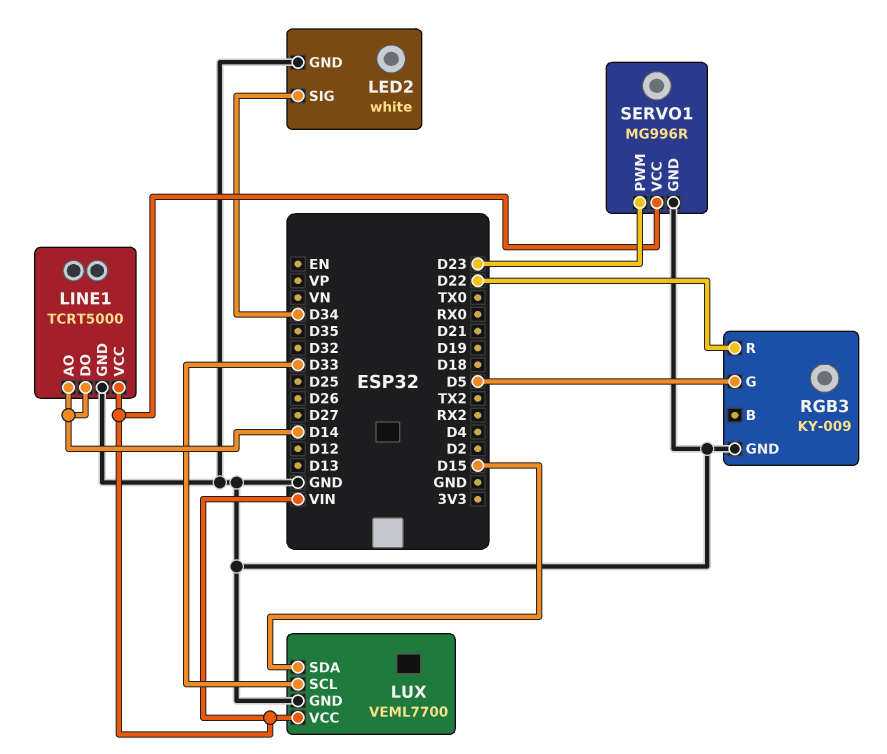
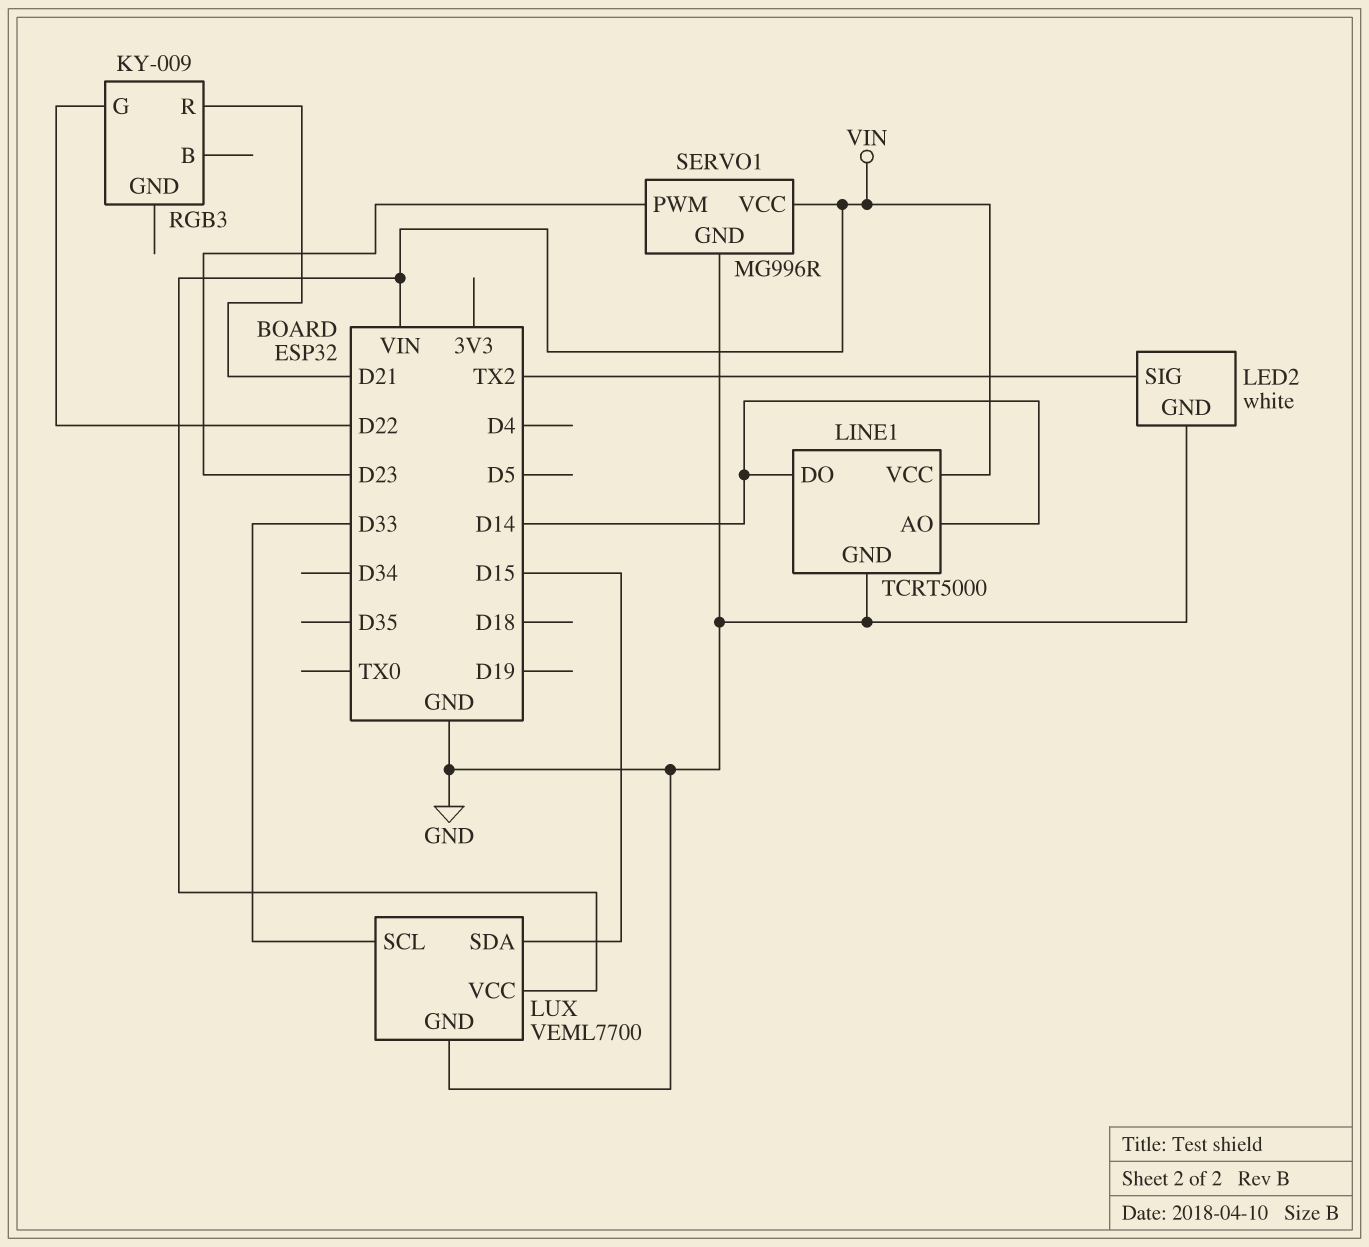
LED2 pin SIG: D34 -> TX2
RGB3 pin G: D5 -> D22
RGB3 pin GND: GND -> none
RGB3 pin R: D22 -> D21

